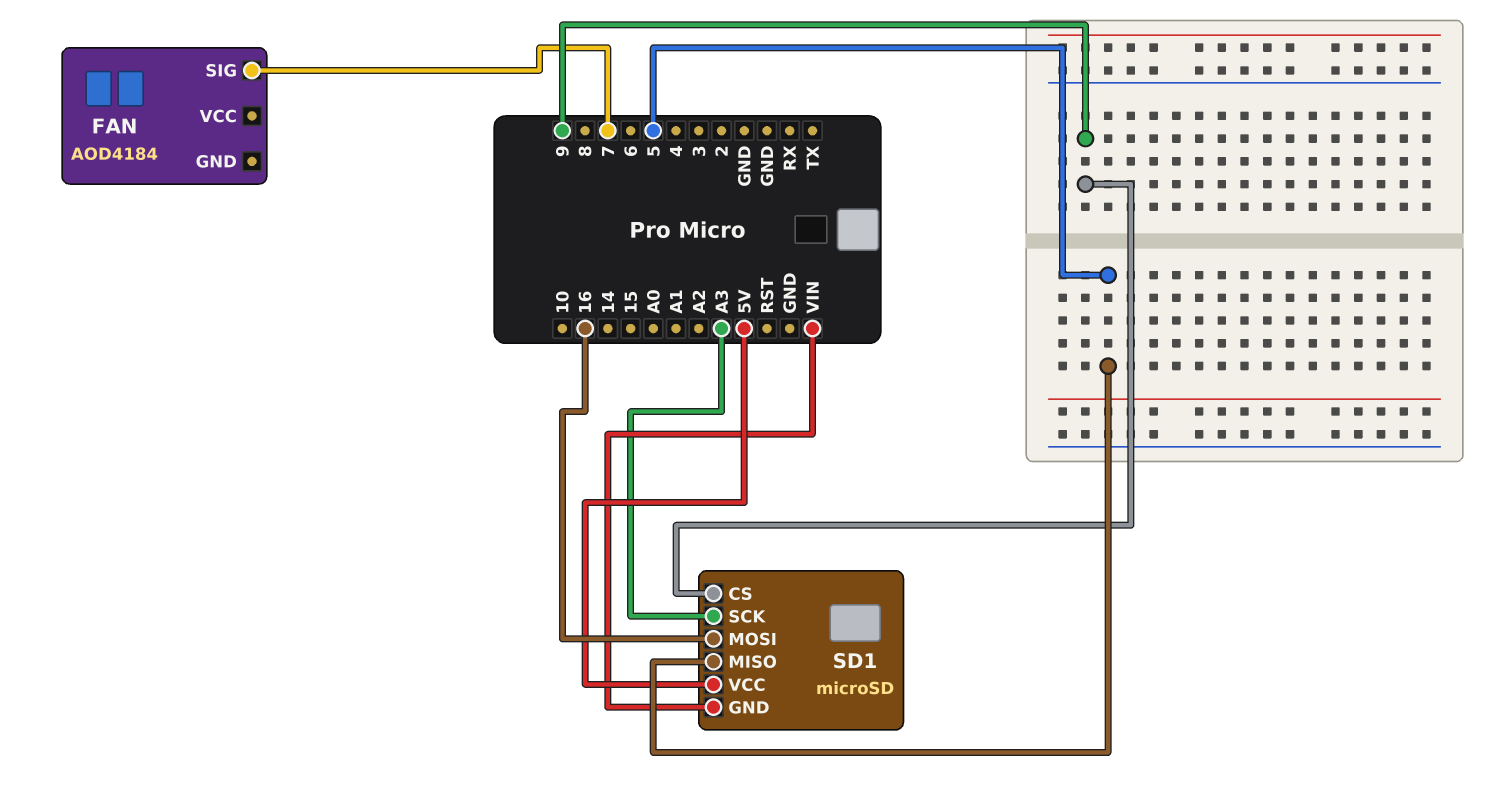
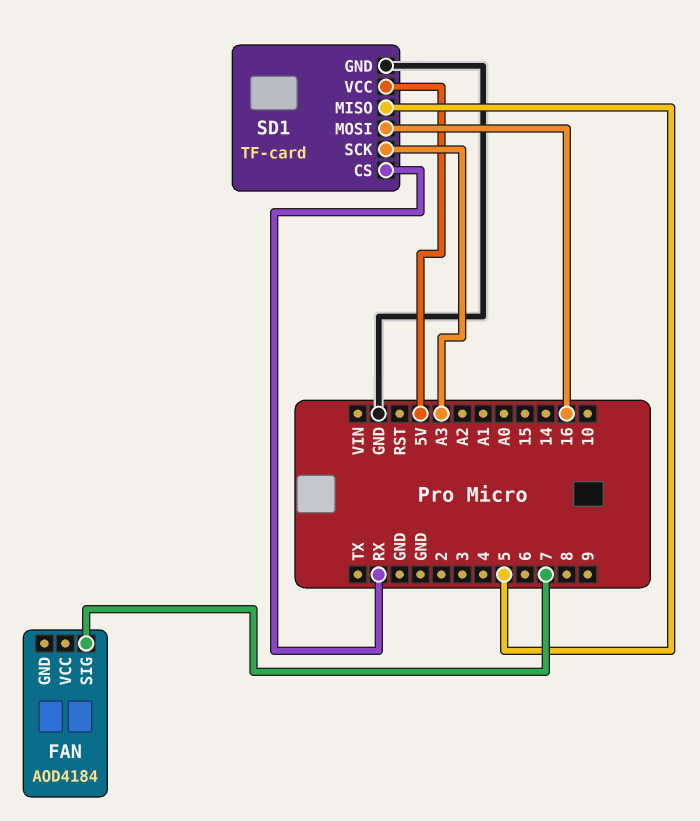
SD1: microSD -> TF-card
SD1 pin CS: 9 -> RX
SD1 pin GND: VIN -> GND

